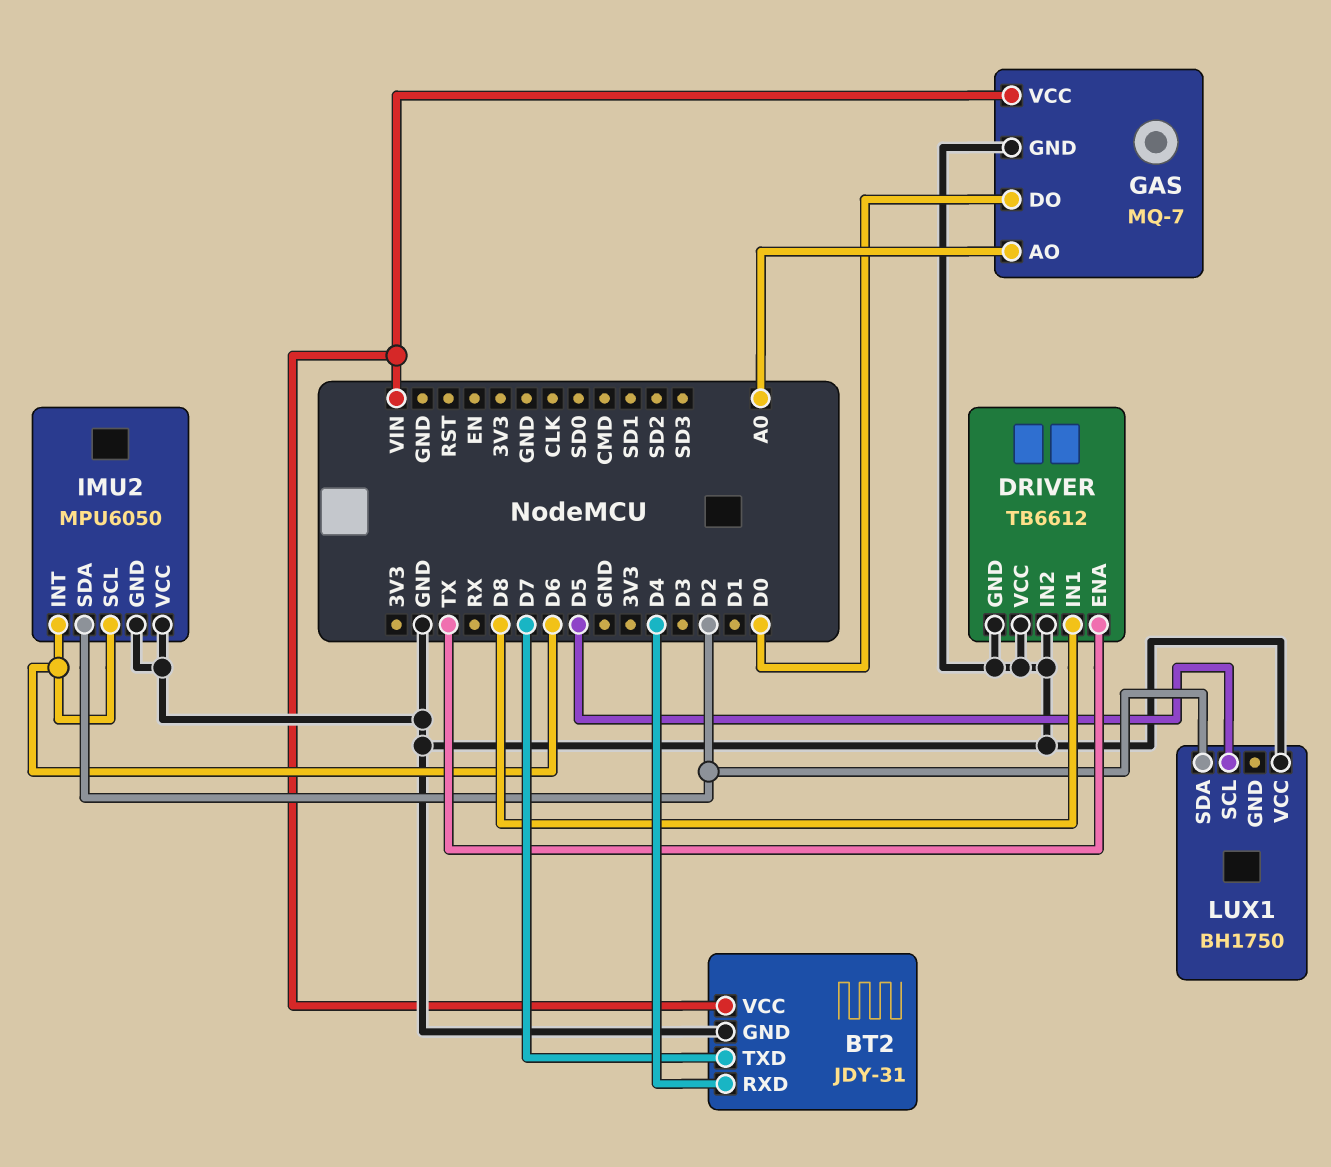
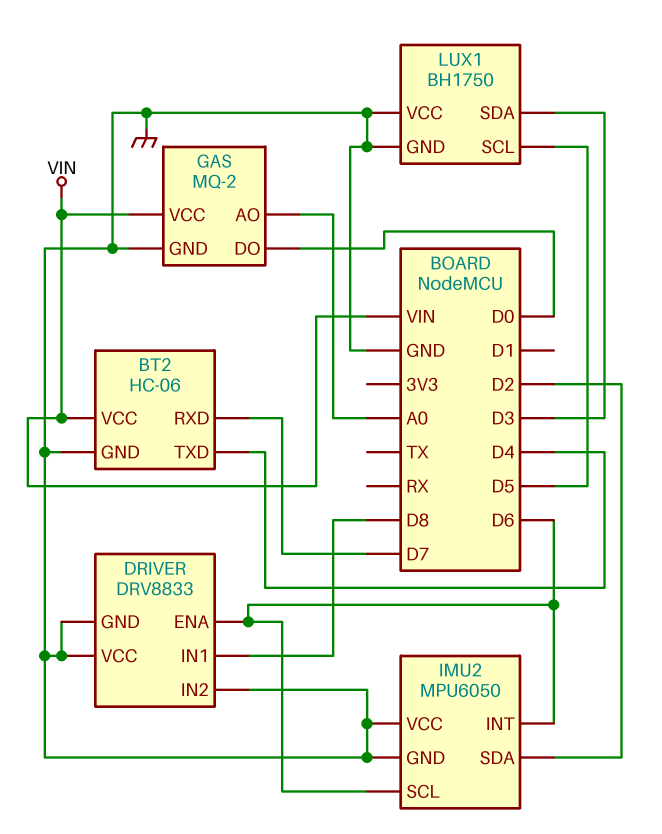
BT2: JDY-31 -> HC-06
BT2 pin RXD: D4 -> D7
BT2 pin TXD: D7 -> D4
DRIVER: TB6612 -> DRV8833
DRIVER pin ENA: TX -> D6
GAS: MQ-7 -> MQ-2
LUX1 pin GND: none -> GND
LUX1 pin SDA: D2 -> D3

